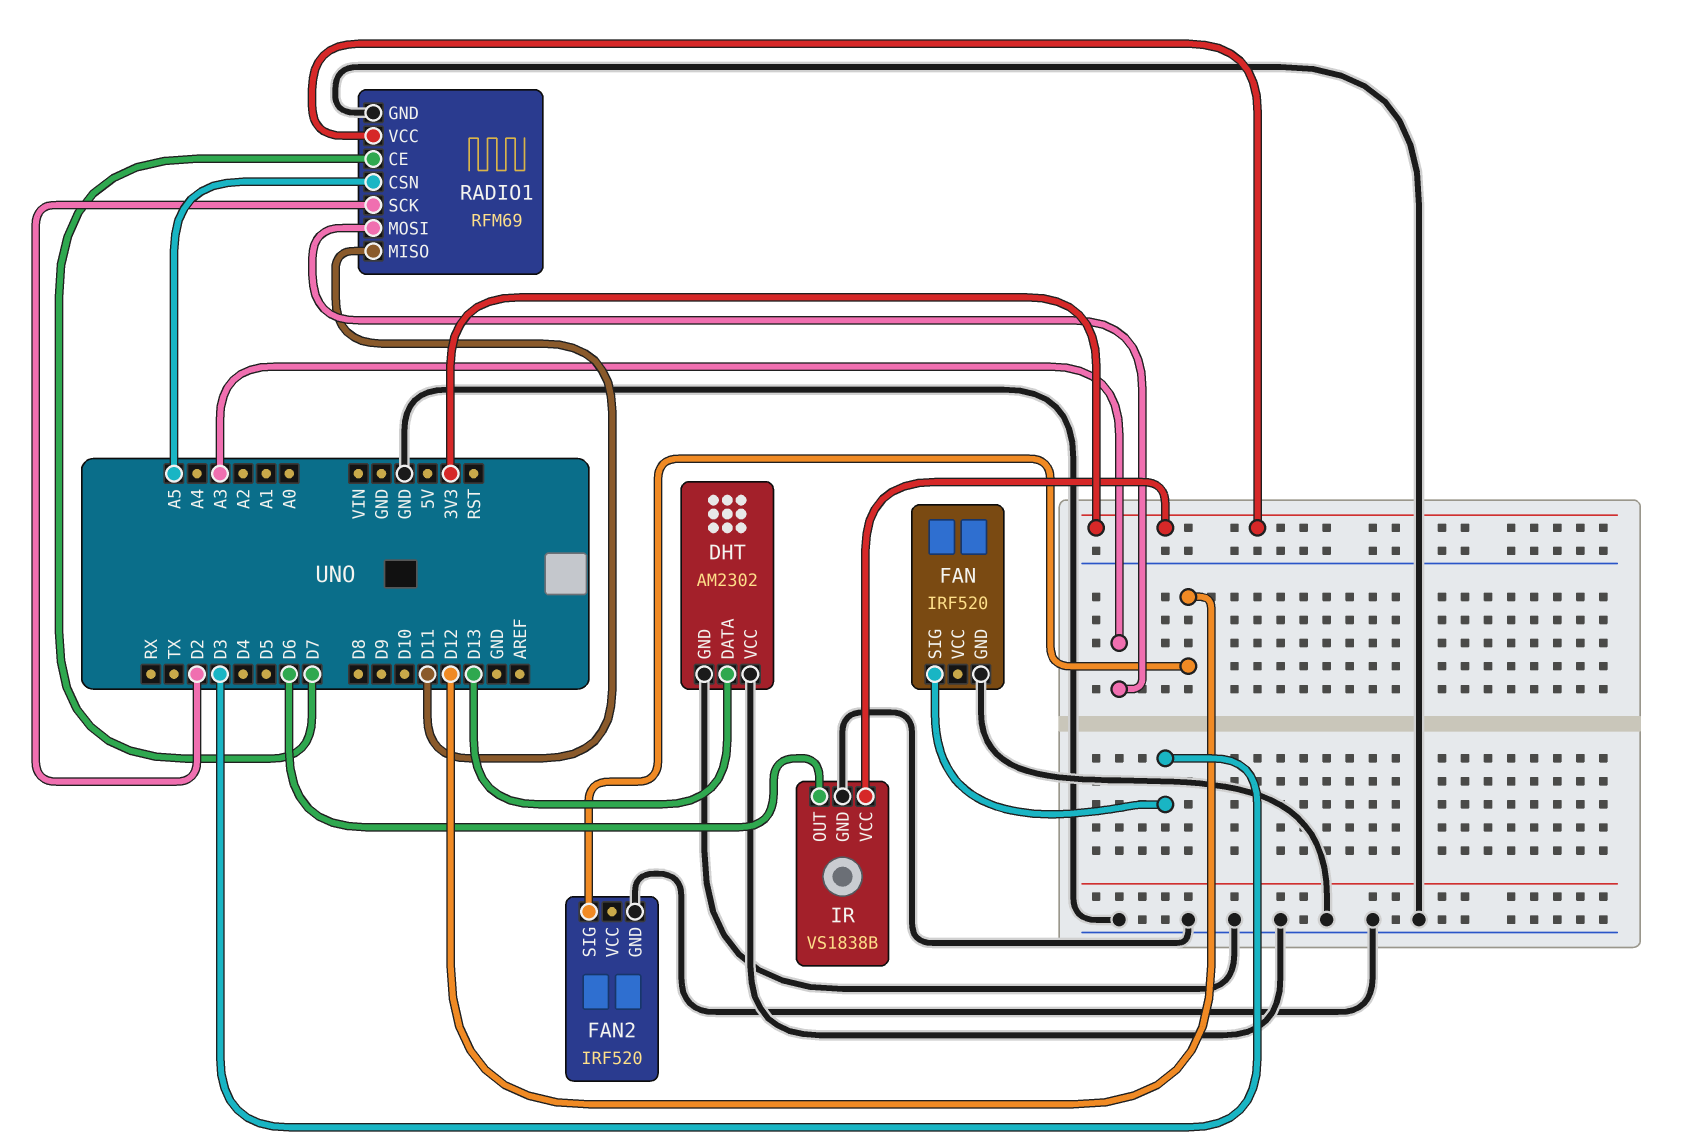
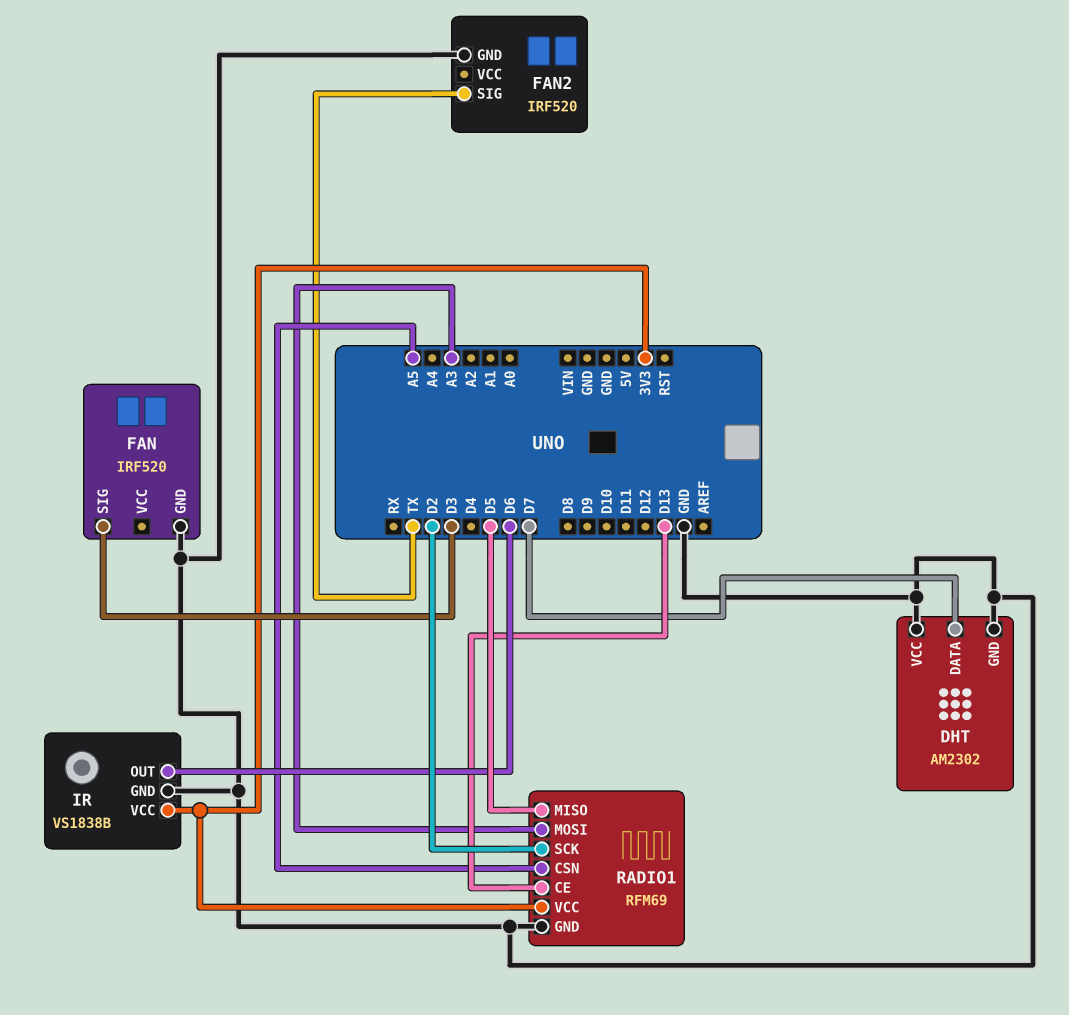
DHT pin DATA: D13 -> D7
FAN2 pin SIG: D12 -> TX
RADIO1 pin CE: D7 -> D13
RADIO1 pin MISO: D11 -> D5

